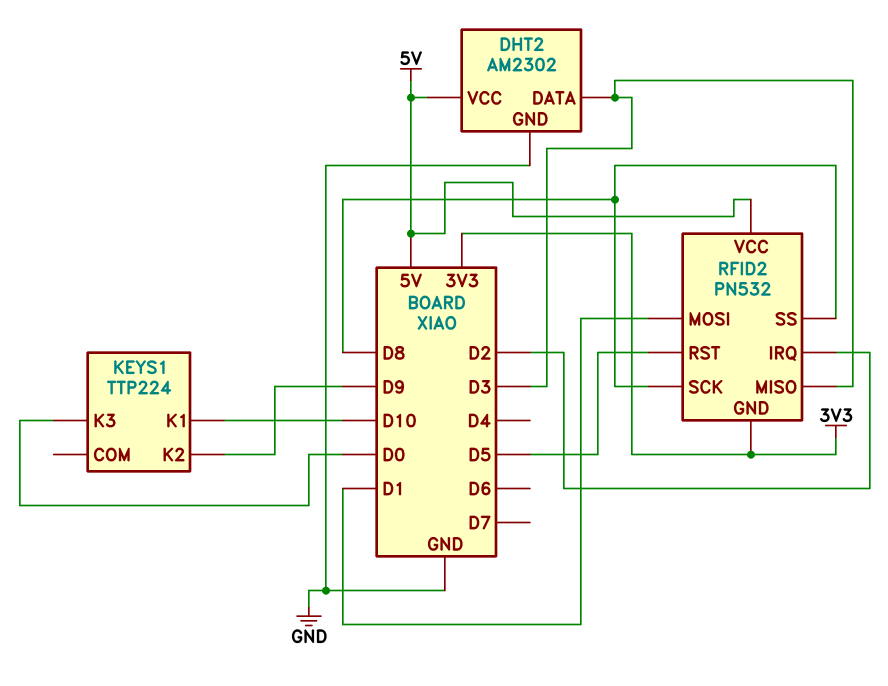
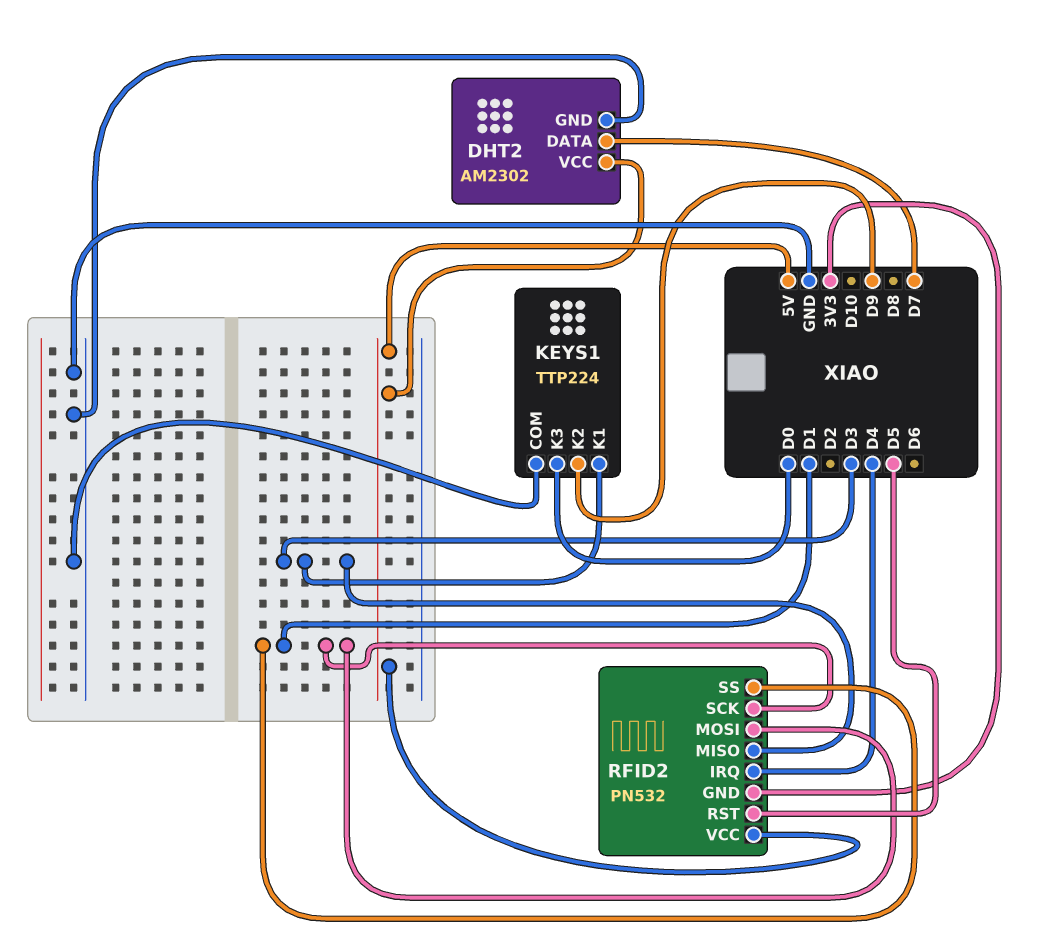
DHT2 pin DATA: D3 -> D7
KEYS1 pin COM: none -> GND
KEYS1 pin K1: D10 -> D3
RFID2 pin IRQ: D2 -> D4
RFID2 pin SCK: D8 -> D1
RFID2 pin SS: D8 -> D1

